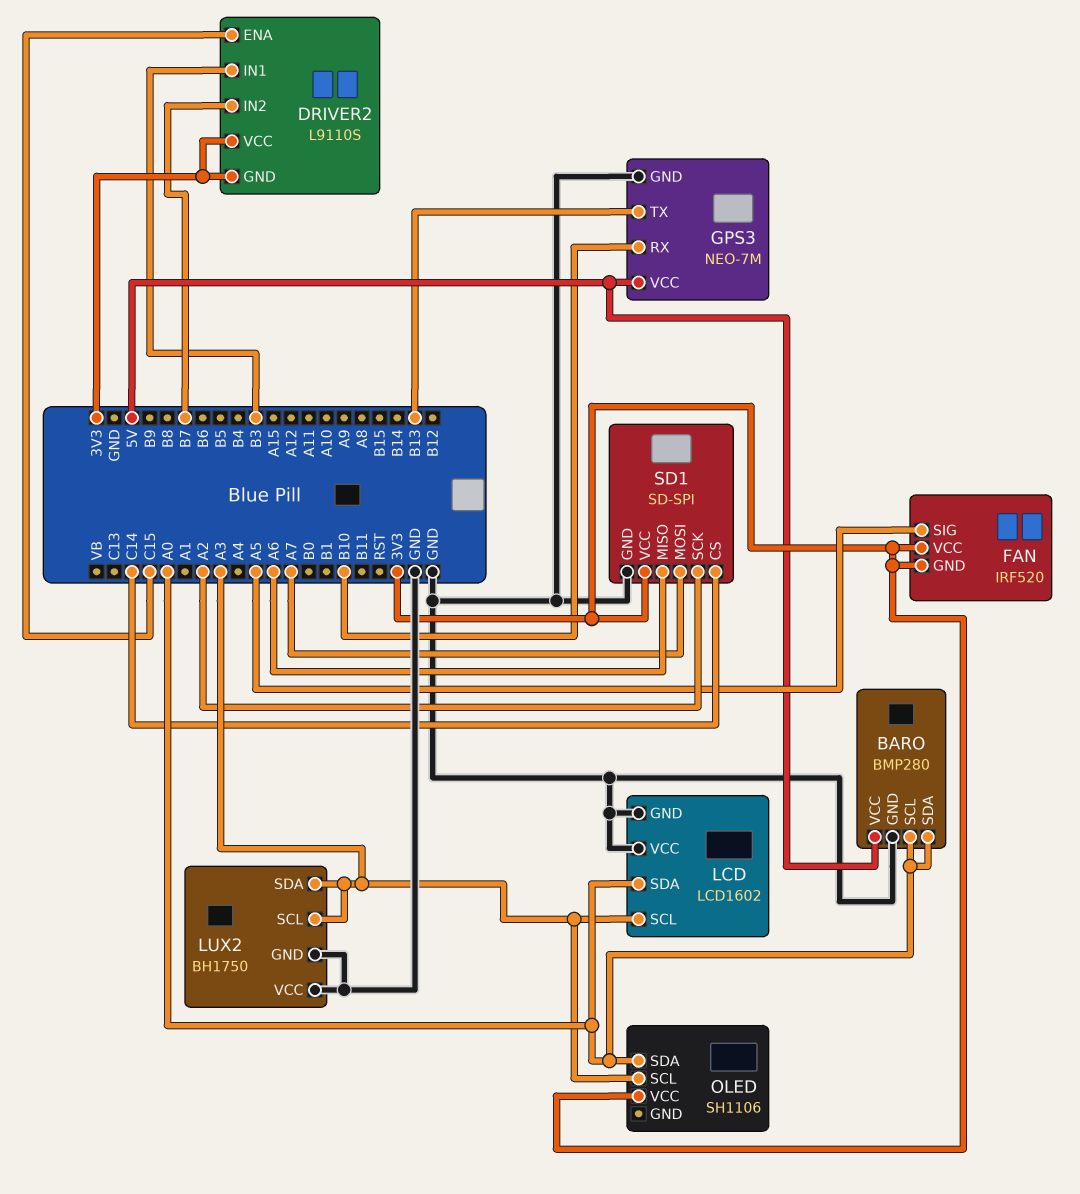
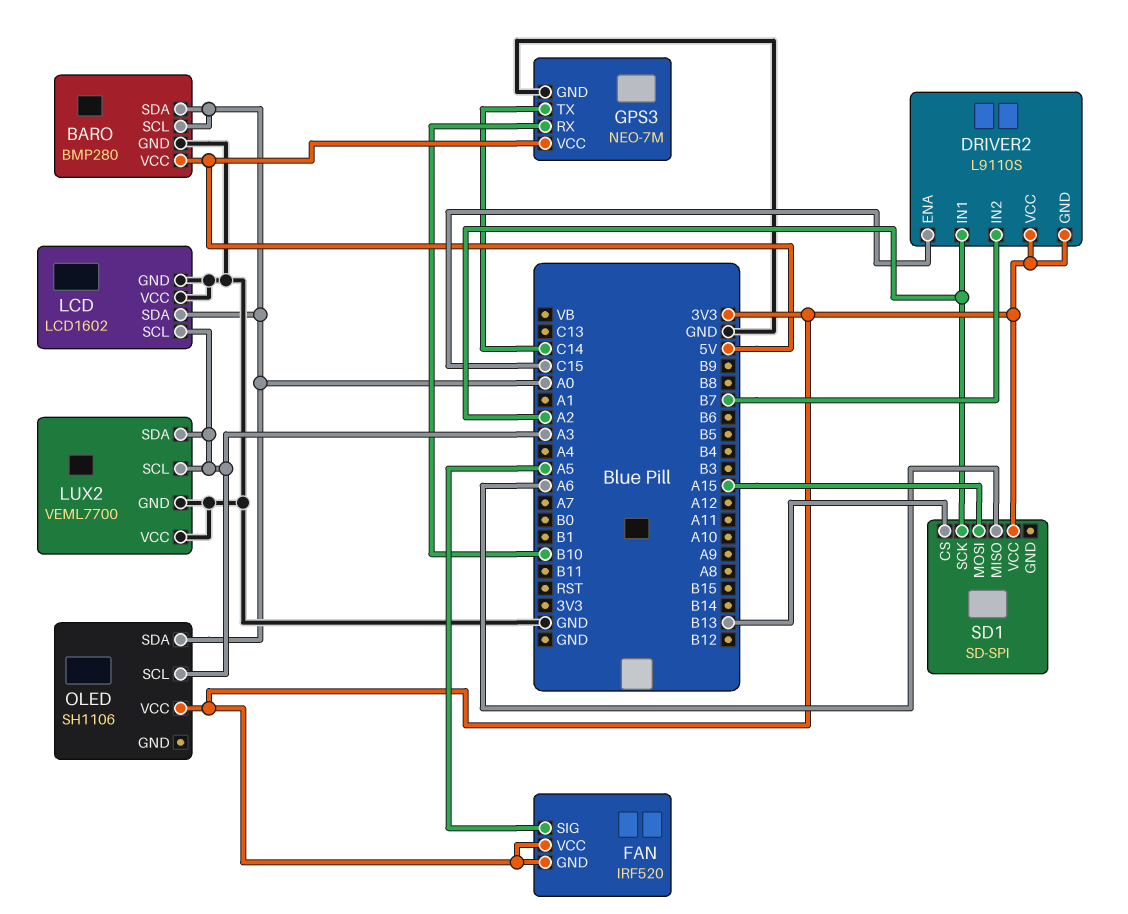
DRIVER2 pin IN1: B3 -> A2
GPS3 pin TX: B13 -> C14
LUX2: BH1750 -> VEML7700
SD1 pin CS: C14 -> B13
SD1 pin GND: GND -> none
SD1 pin MOSI: A7 -> A15

